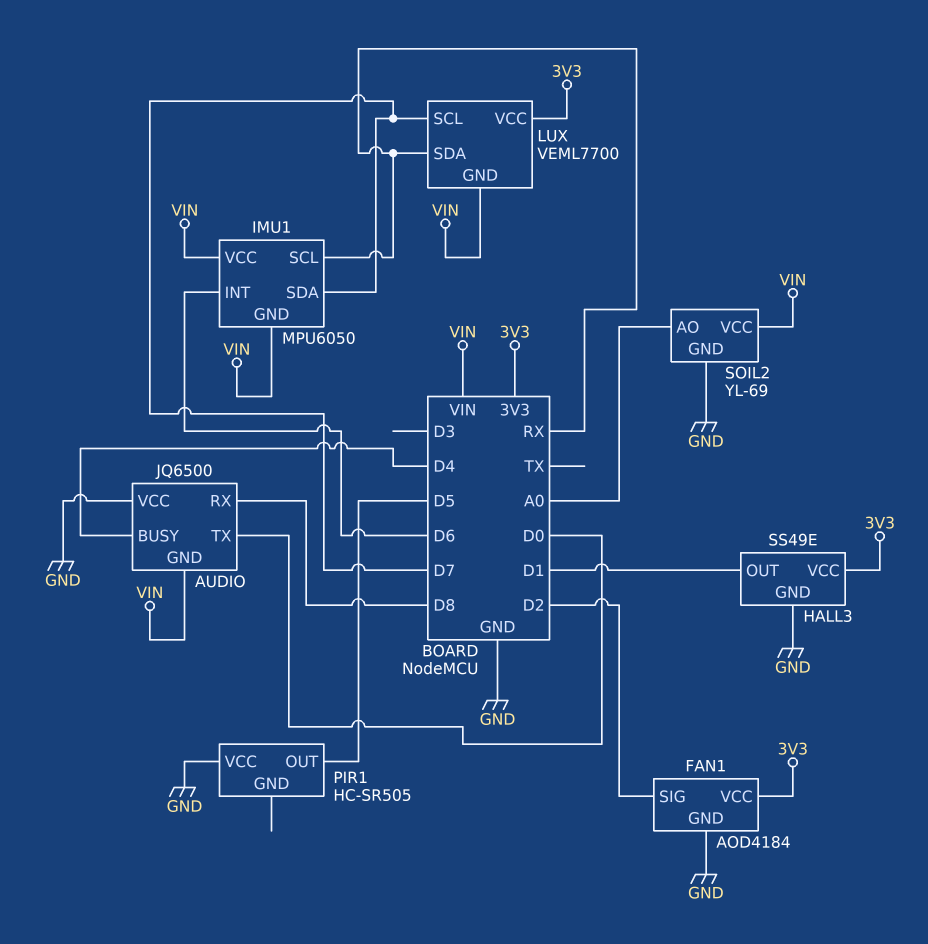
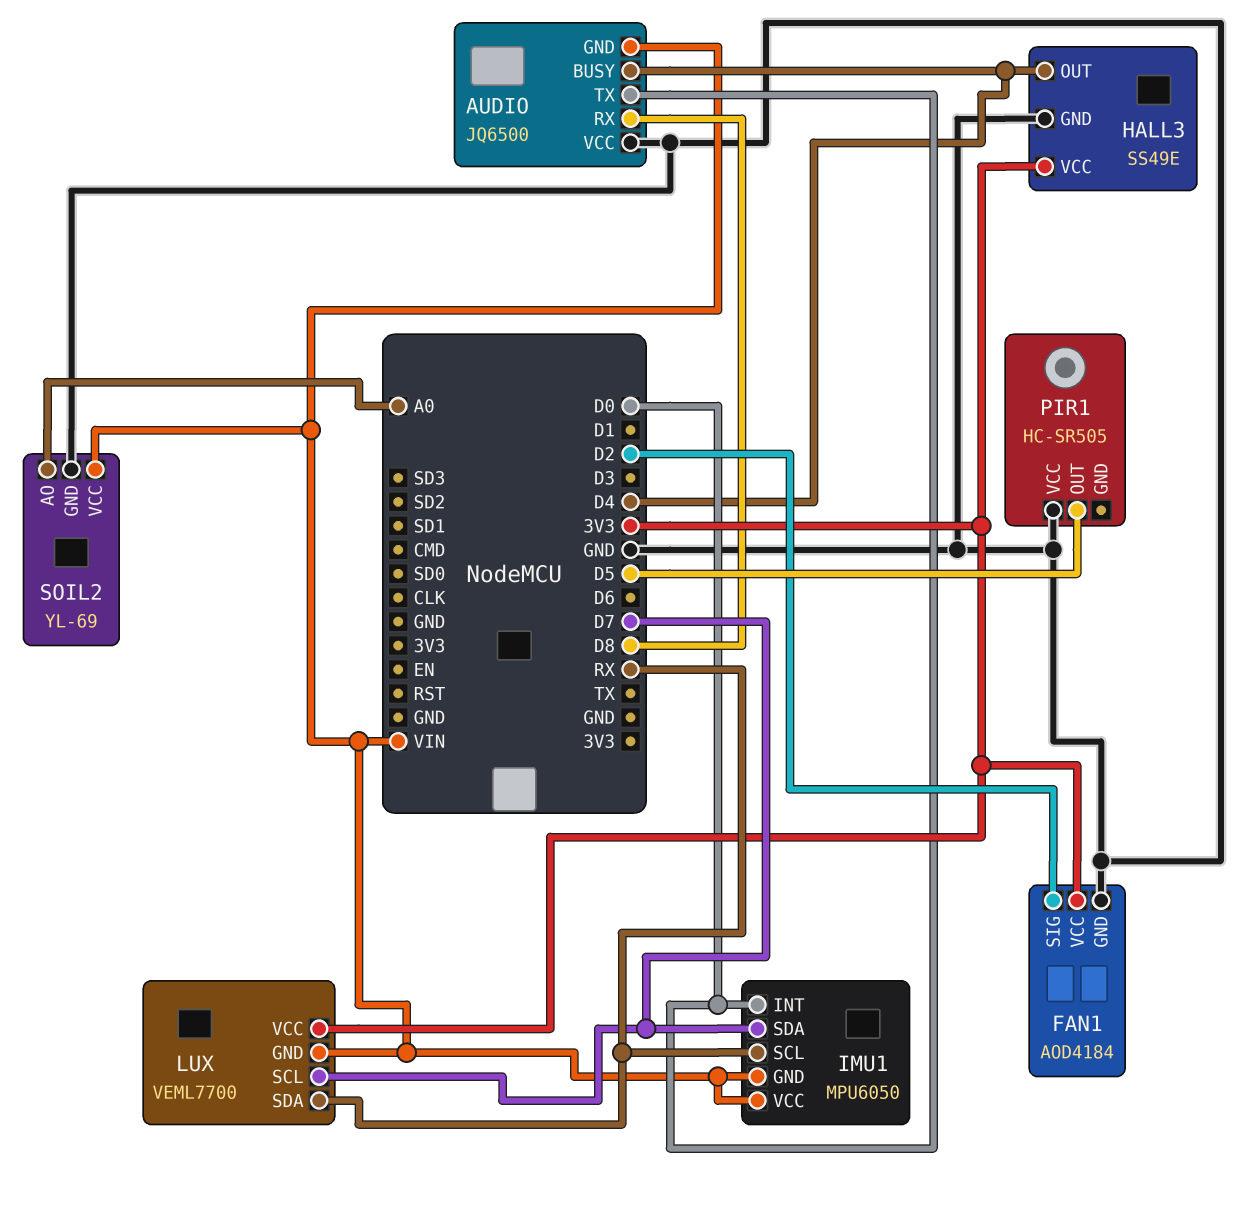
HALL3 pin OUT: D1 -> D4
IMU1 pin INT: D6 -> D0

